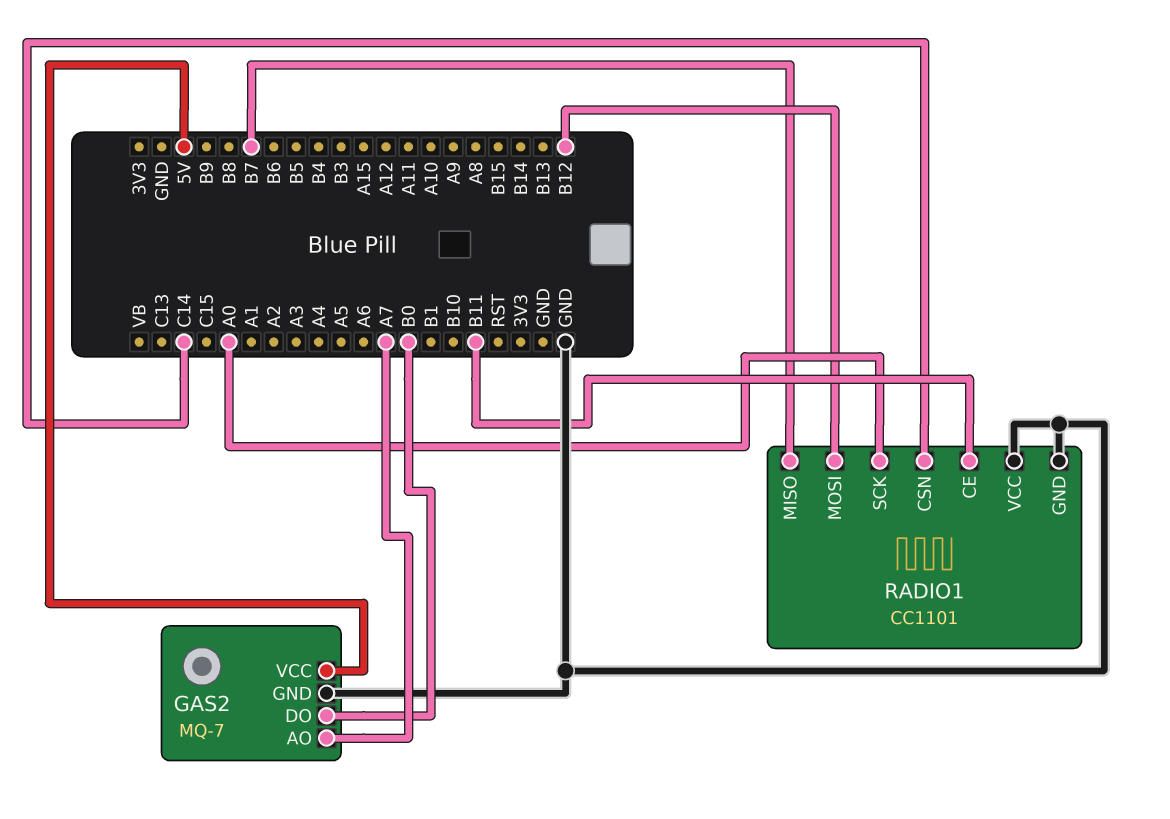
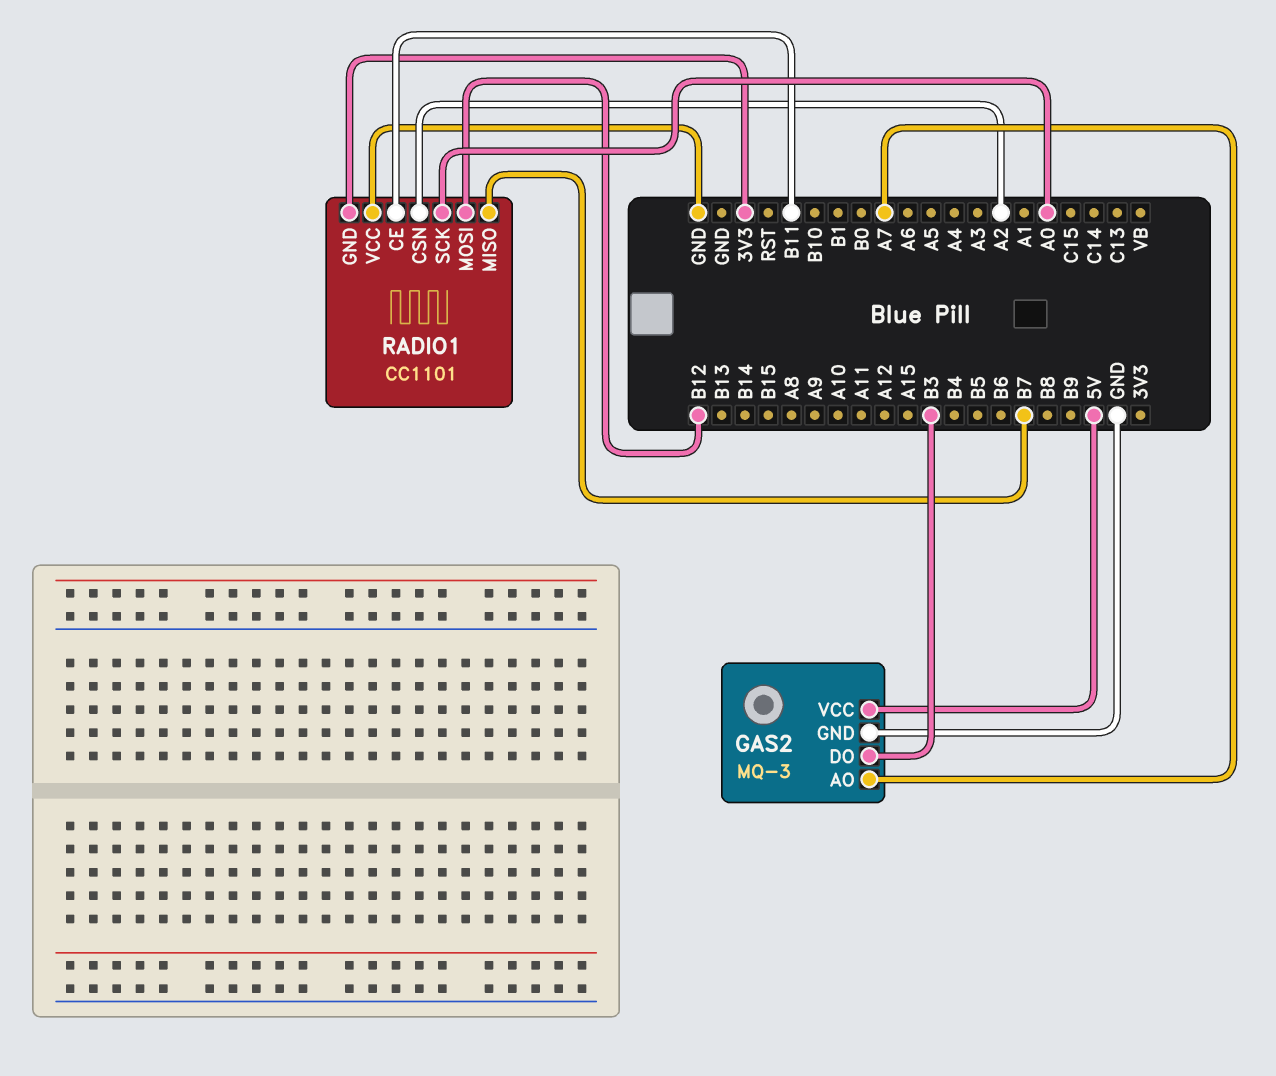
GAS2: MQ-7 -> MQ-3
GAS2 pin DO: B0 -> B3
RADIO1 pin CSN: C14 -> A2
RADIO1 pin GND: GND -> 3V3

